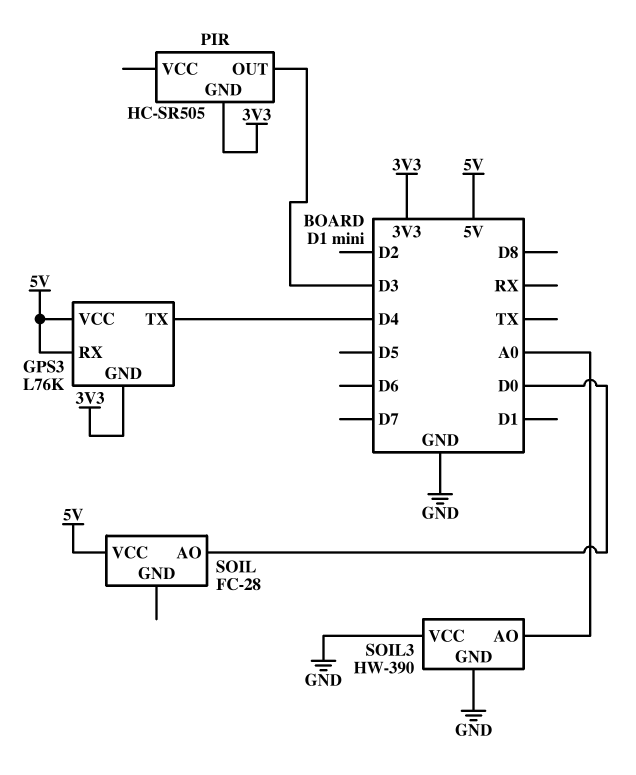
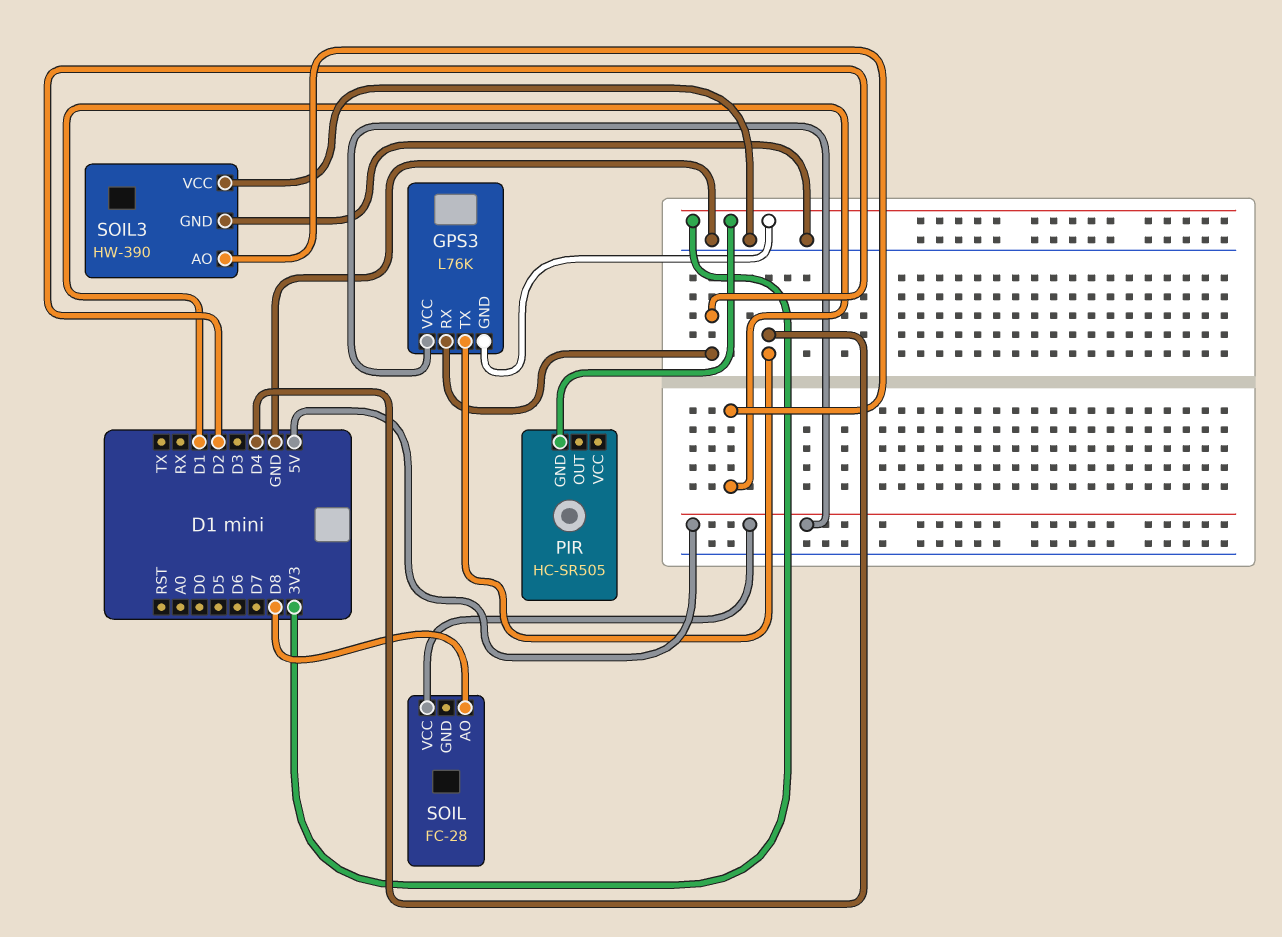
GPS3 pin RX: 5V -> D2
PIR pin OUT: D3 -> none
SOIL pin AO: D0 -> D8
SOIL3 pin AO: A0 -> D1

